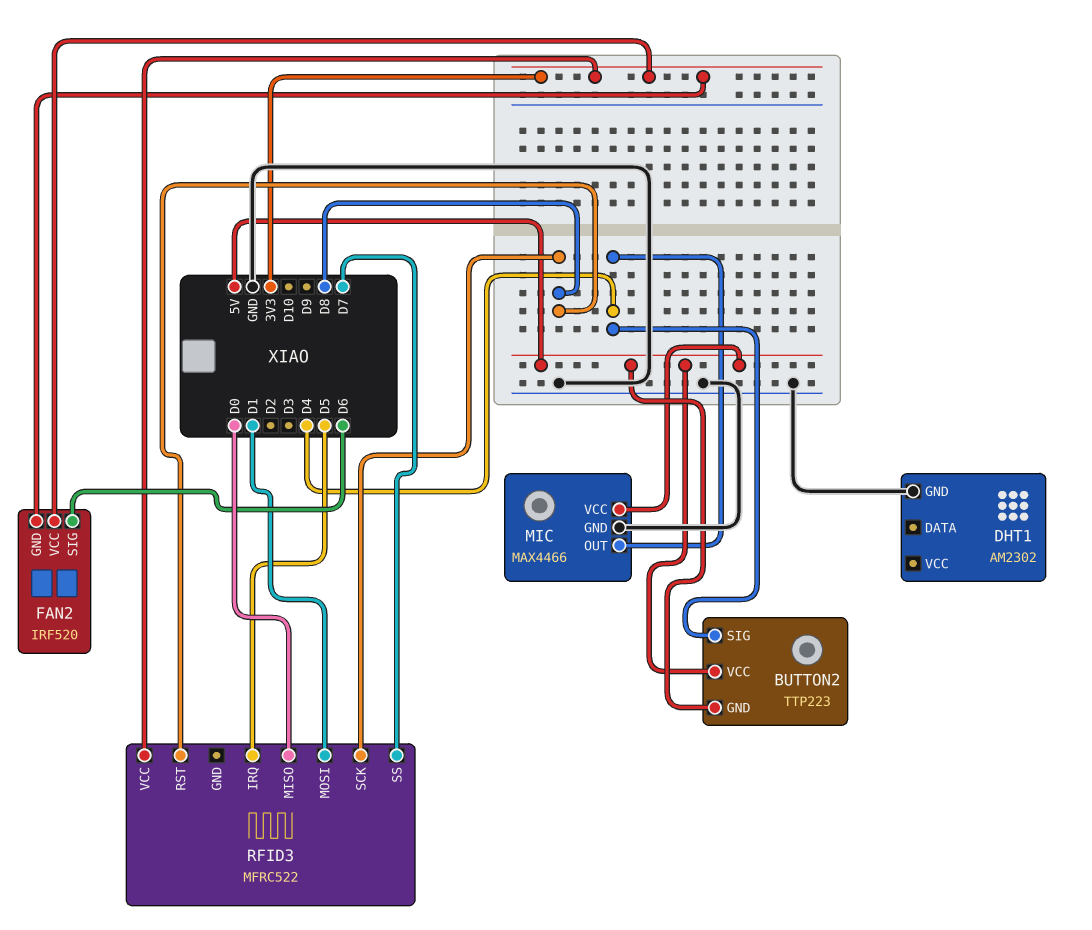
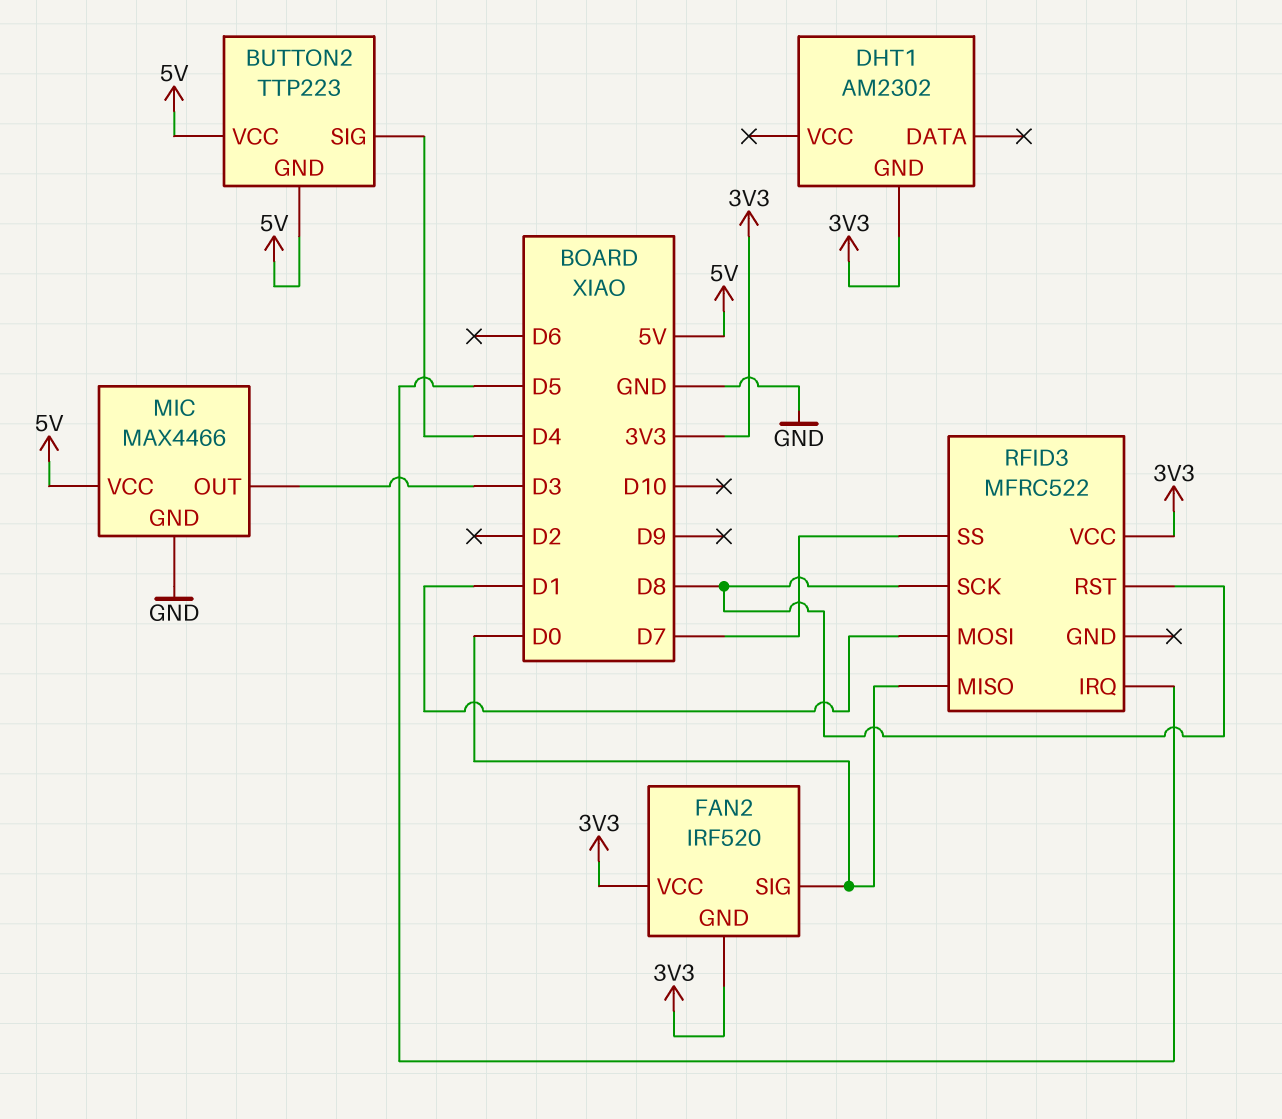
DHT1 pin GND: GND -> 3V3
FAN2 pin SIG: D6 -> D0
MIC pin OUT: D4 -> D3

